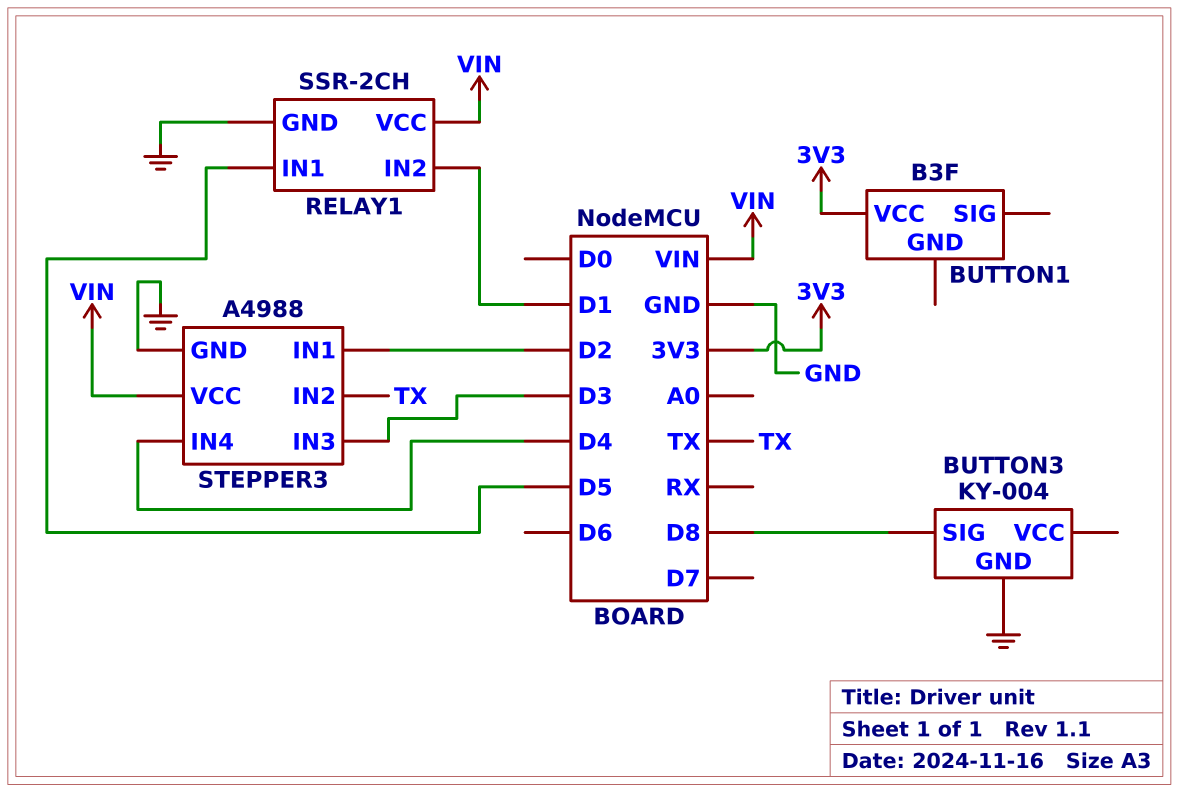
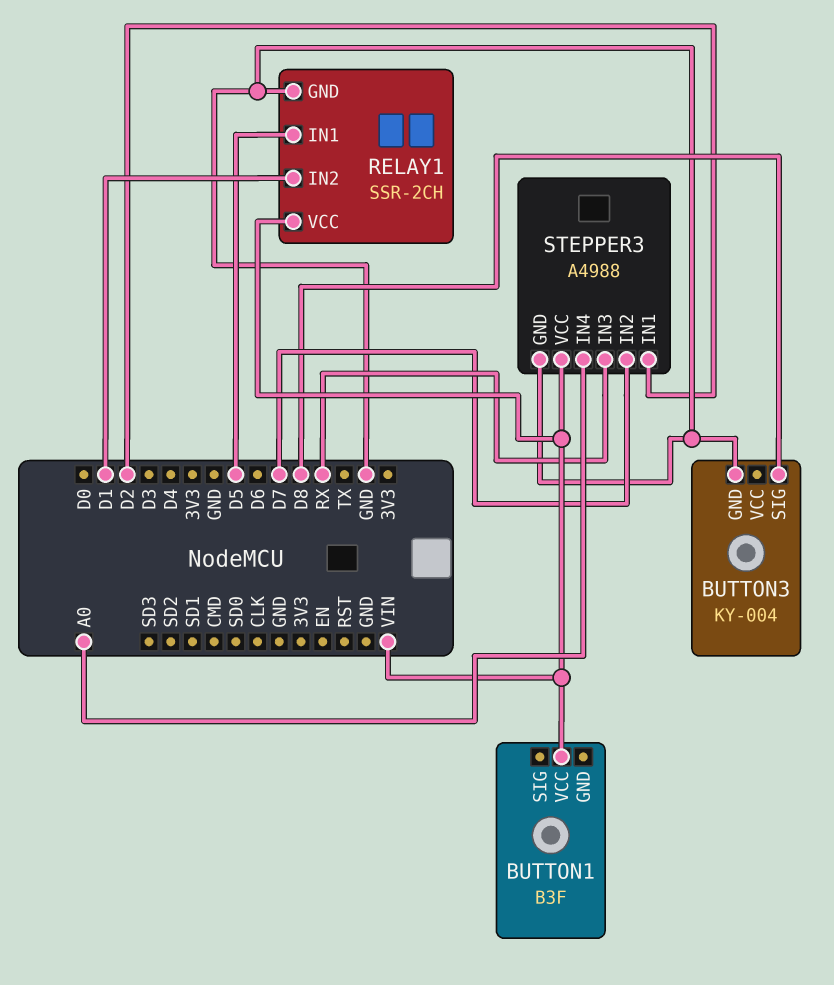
BUTTON1 pin VCC: 3V3 -> VIN
STEPPER3 pin IN2: TX -> D7
STEPPER3 pin IN3: D3 -> RX
STEPPER3 pin IN4: D4 -> A0

